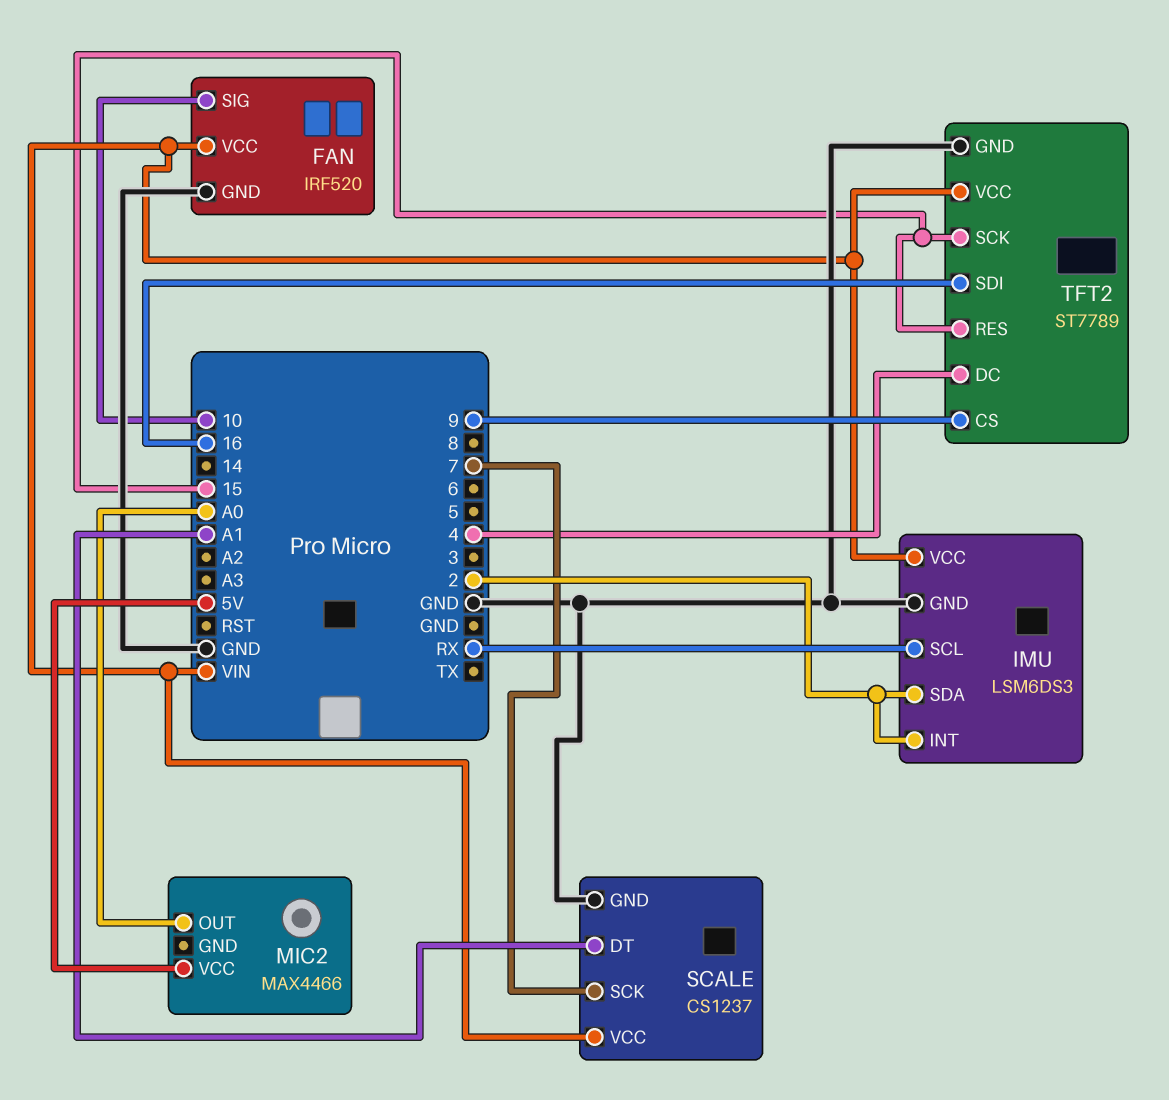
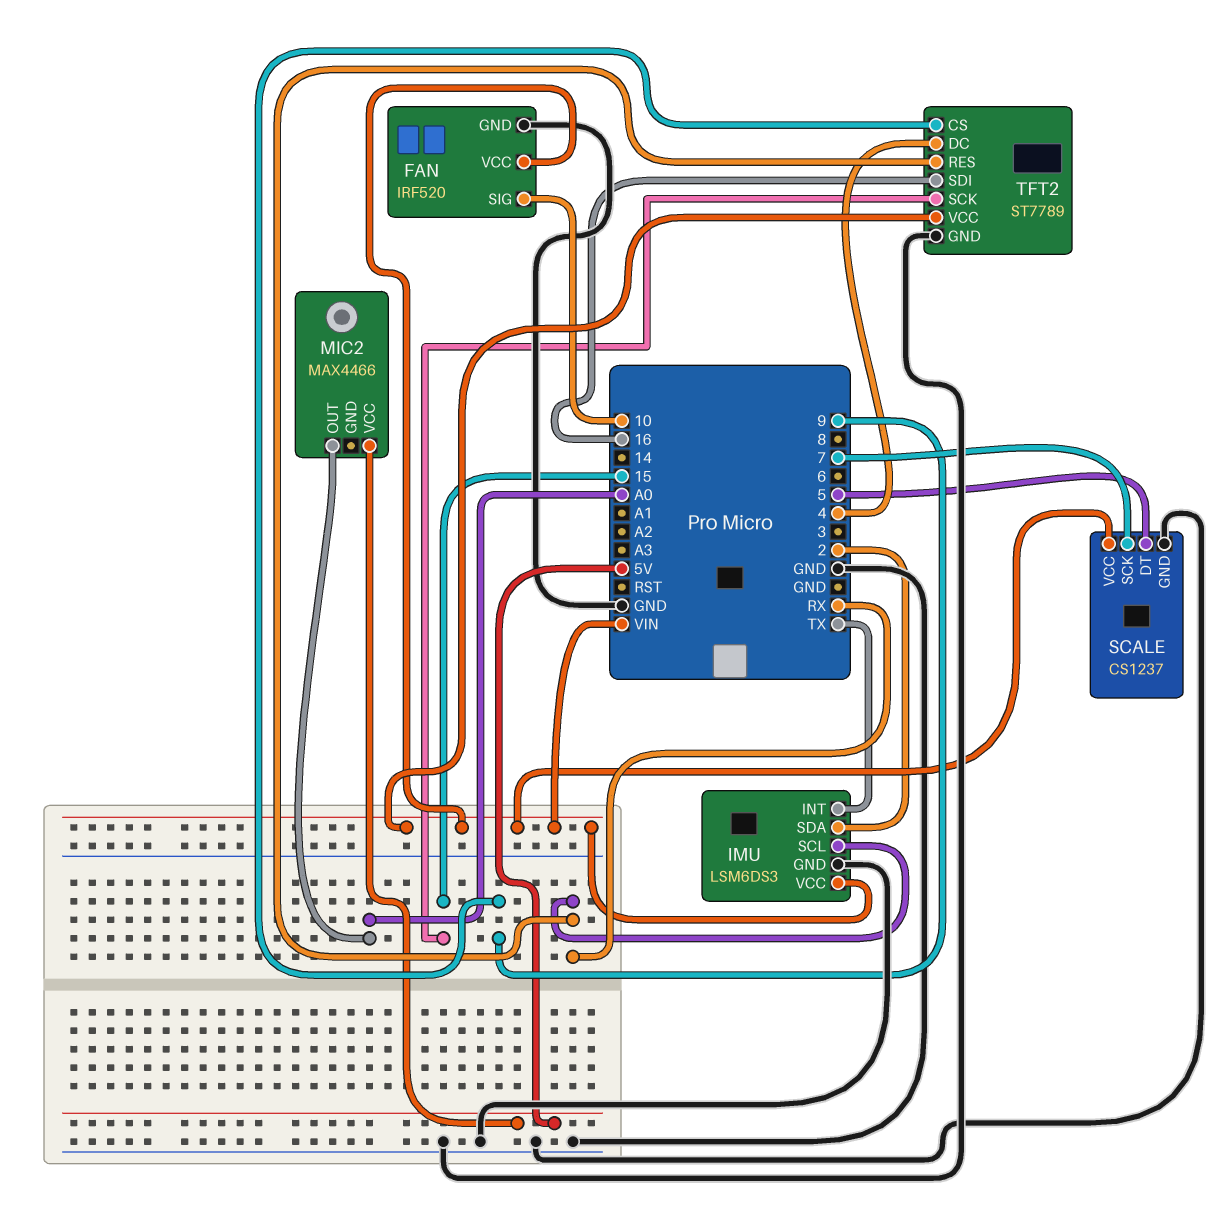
IMU pin INT: 2 -> TX
SCALE pin DT: A1 -> 5
TFT2 pin RES: 15 -> RX

